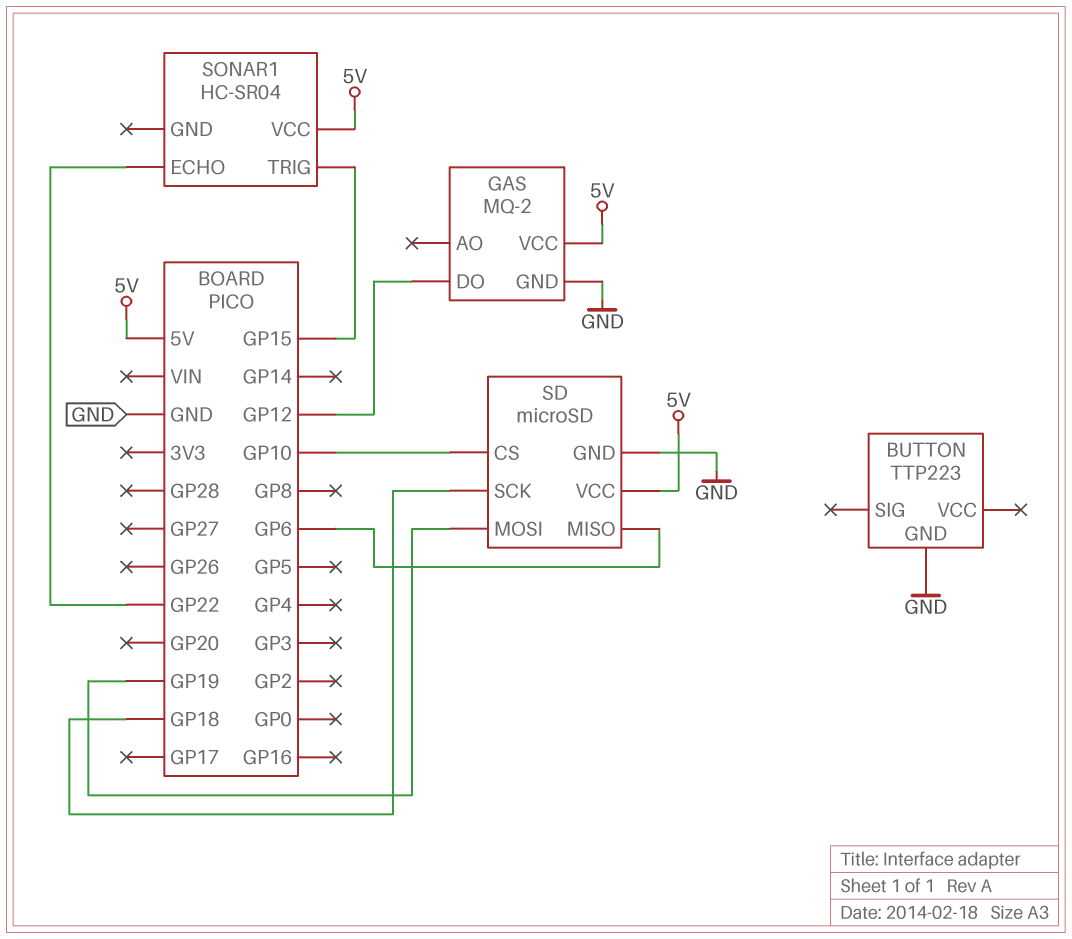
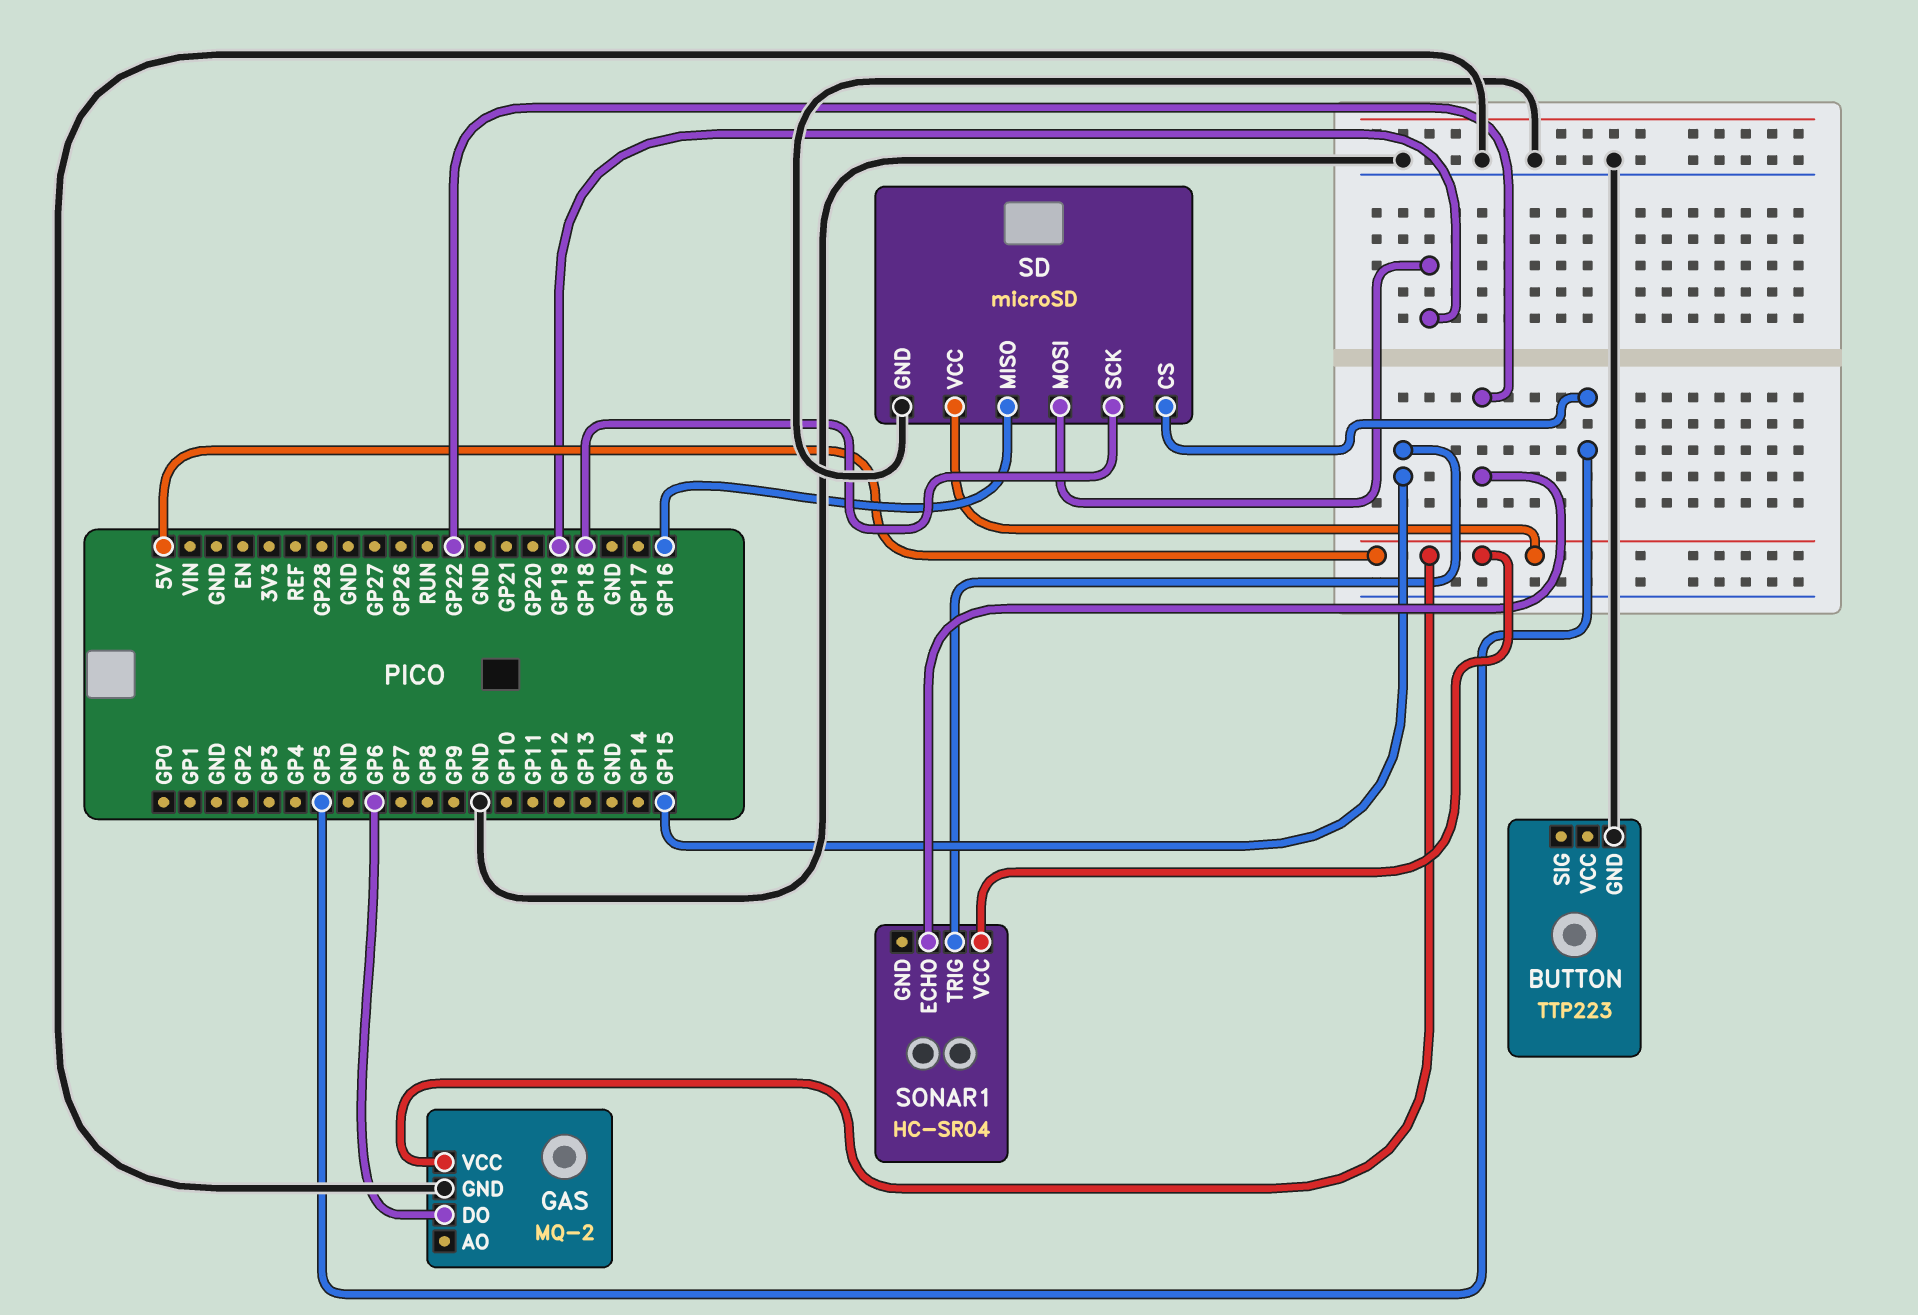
GAS pin DO: GP12 -> GP6
SD pin CS: GP10 -> GP5
SD pin MISO: GP6 -> GP16

